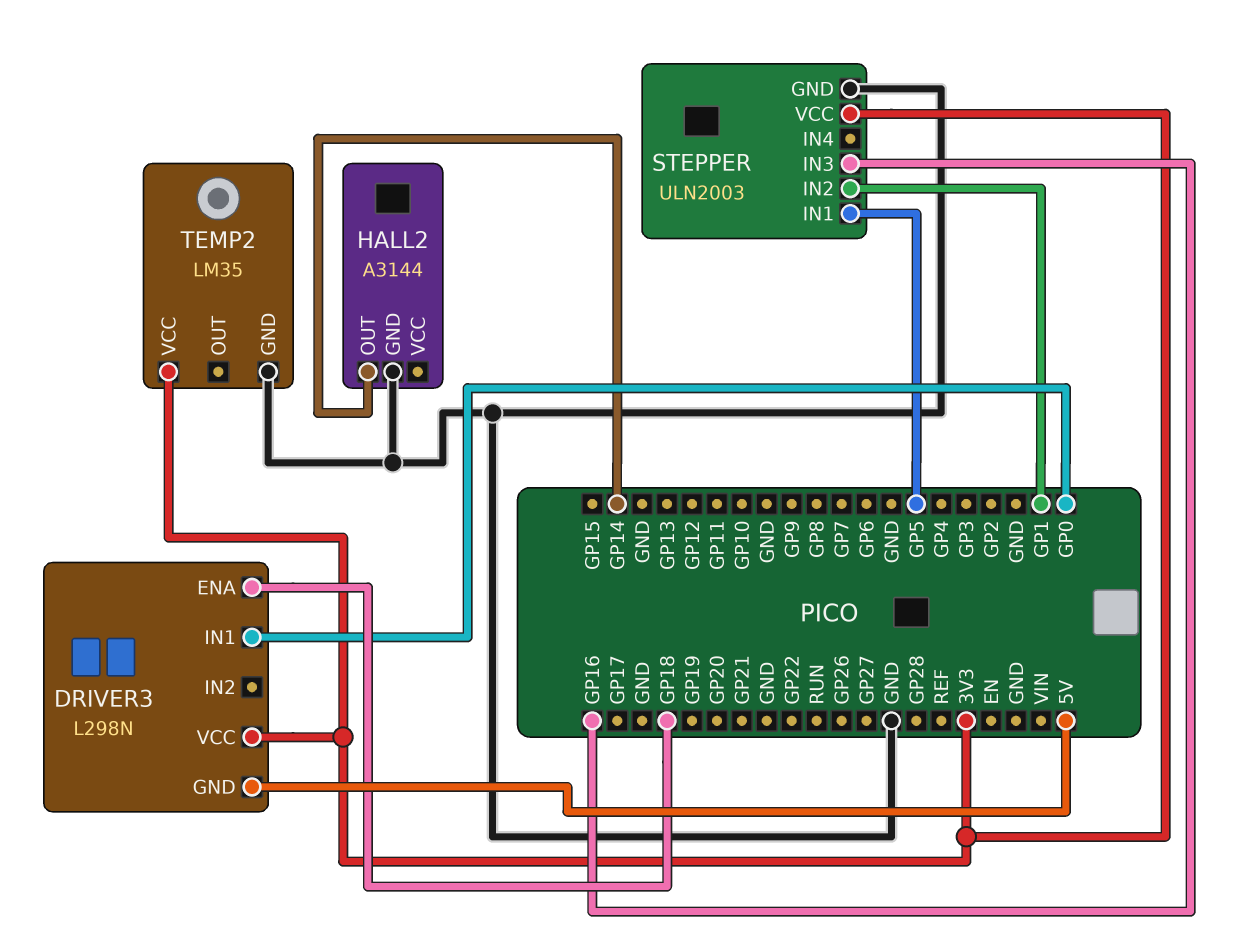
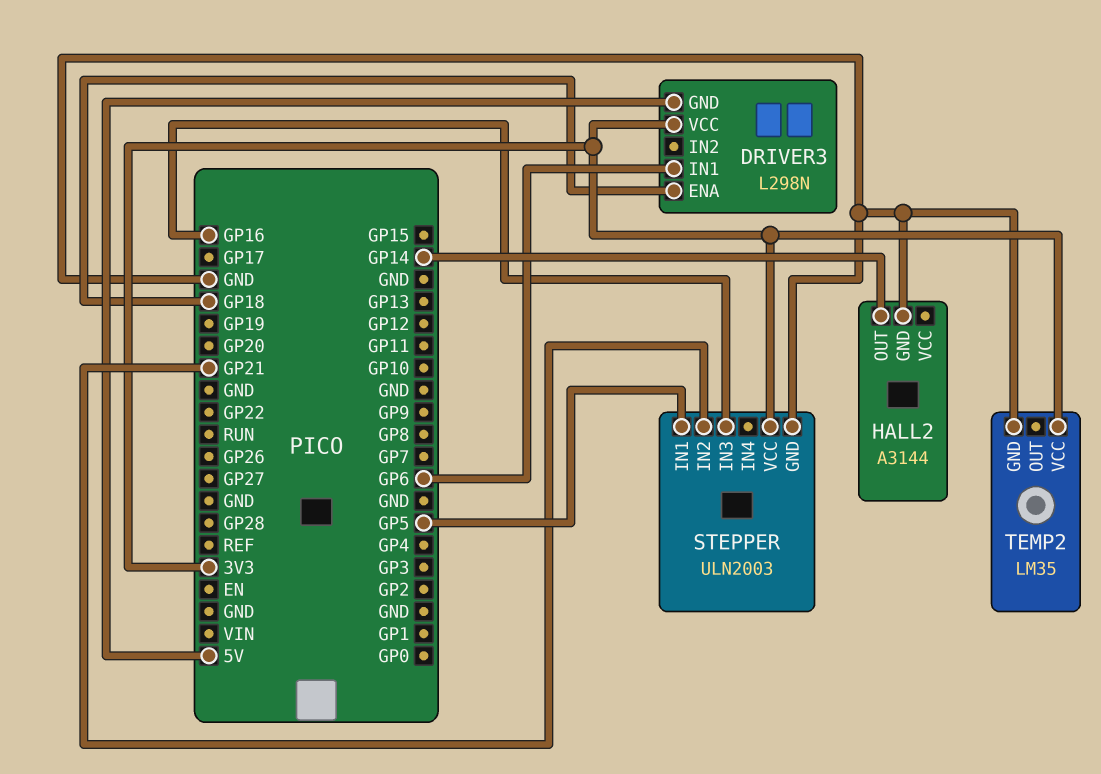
DRIVER3 pin IN1: GP0 -> GP6
STEPPER pin IN2: GP1 -> GP21

